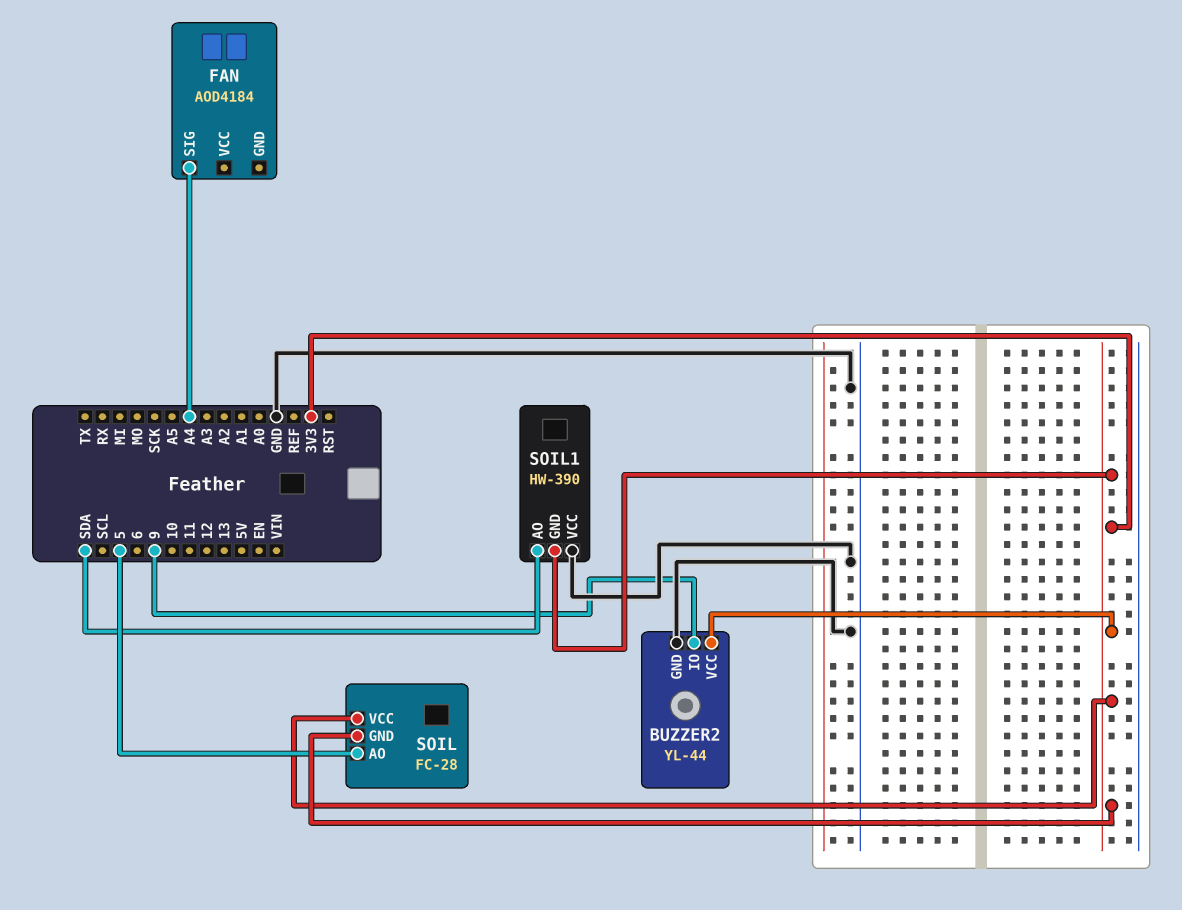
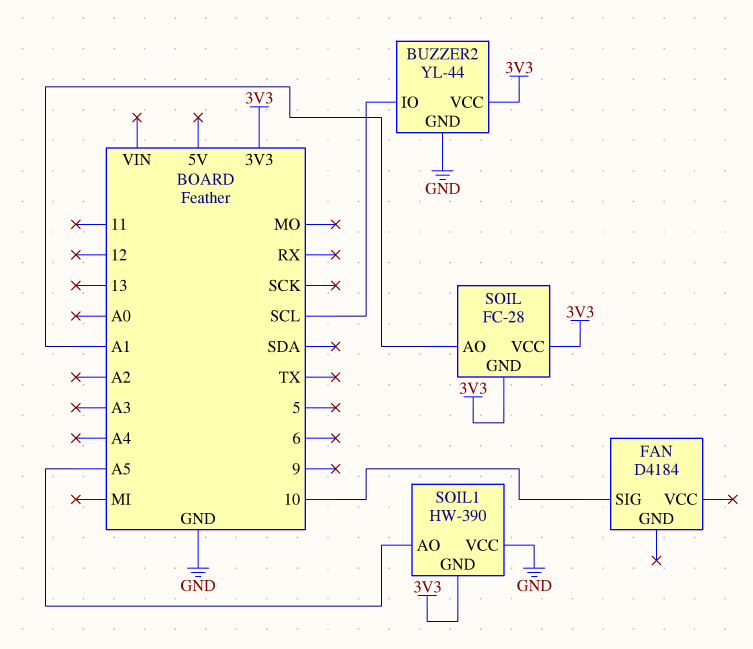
BUZZER2 pin IO: 9 -> SCL
FAN: AOD4184 -> D4184
FAN pin SIG: A4 -> 10
SOIL pin AO: 5 -> A1
SOIL1 pin AO: SDA -> A5

